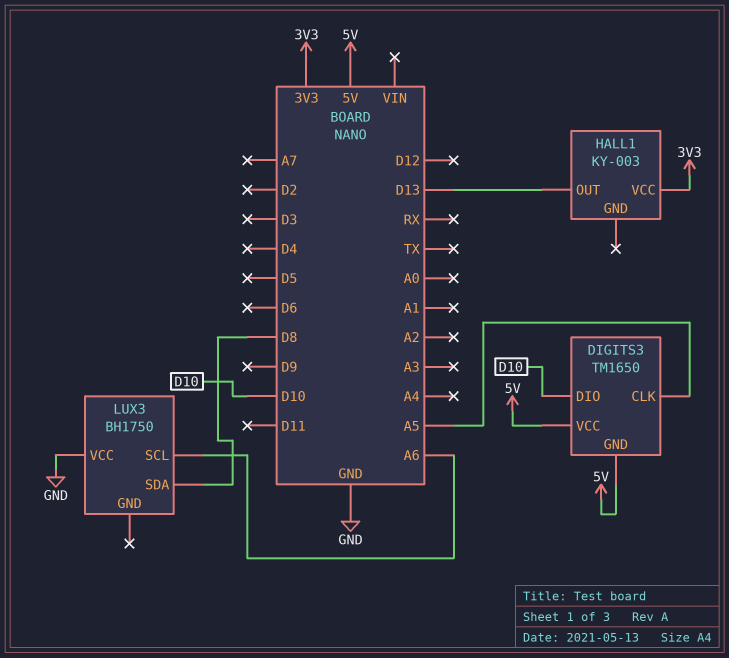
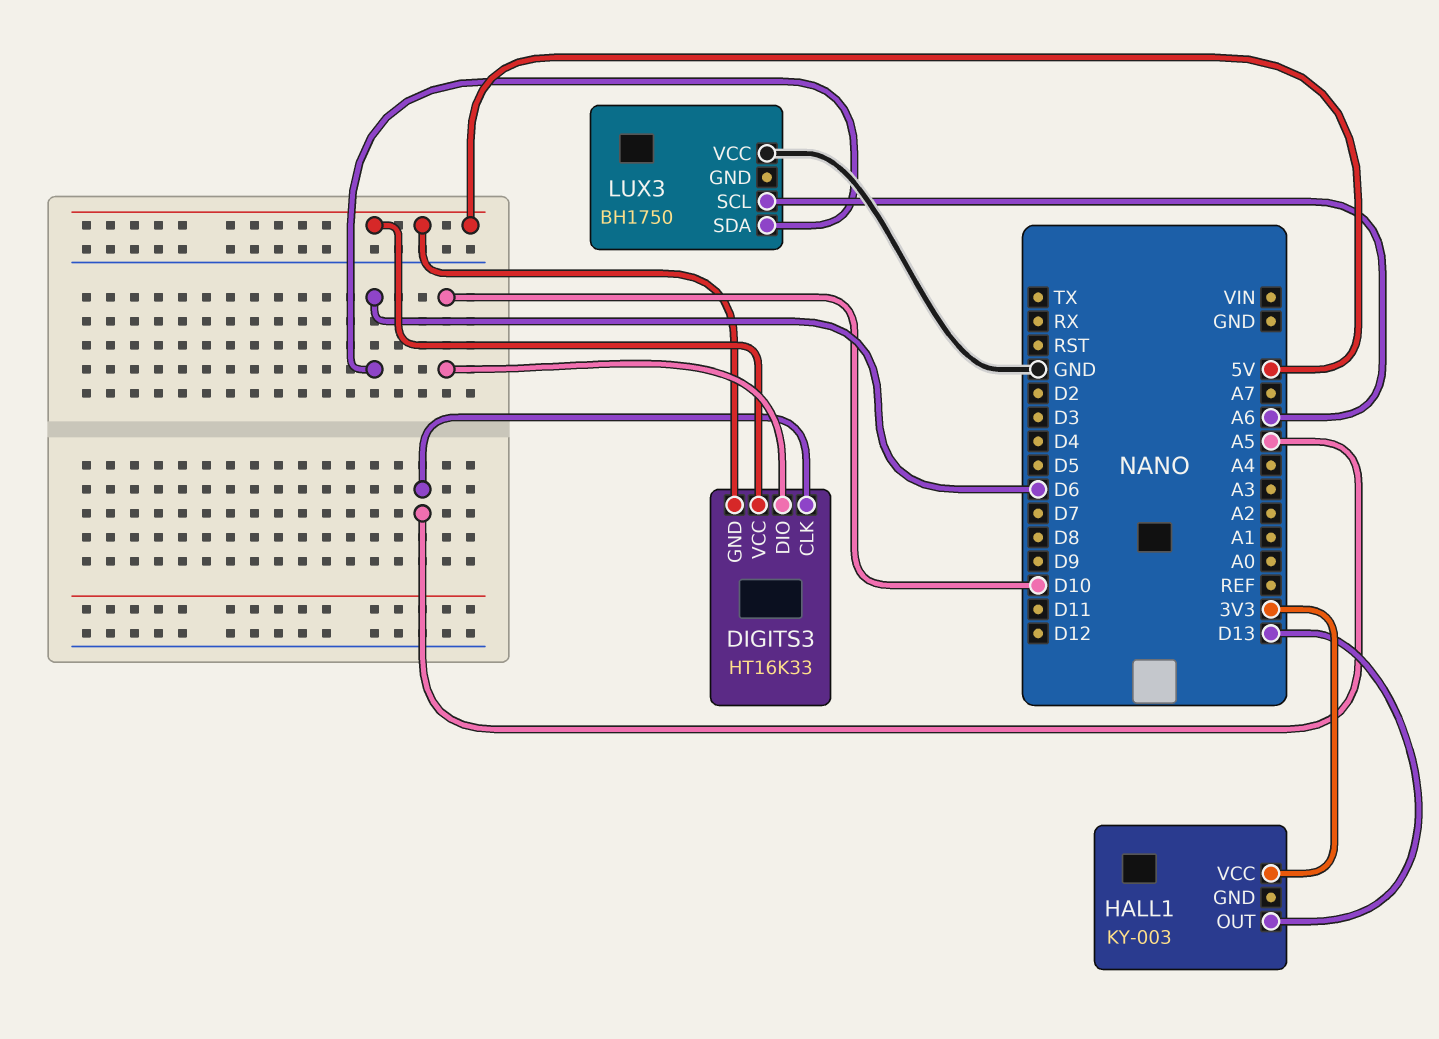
DIGITS3: TM1650 -> HT16K33
LUX3 pin SDA: D8 -> D6

